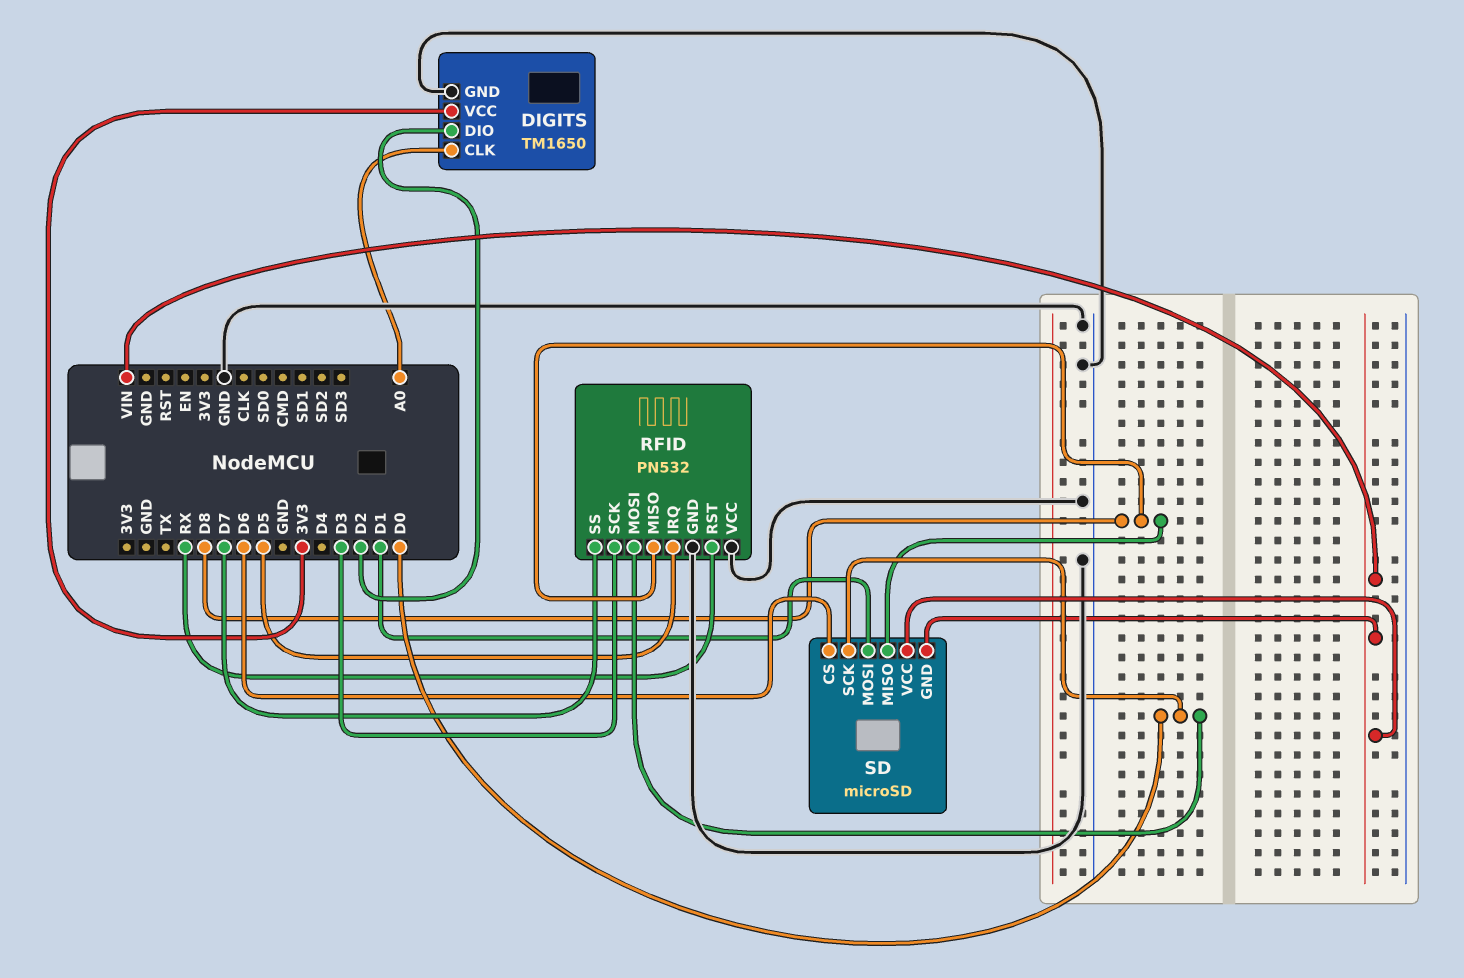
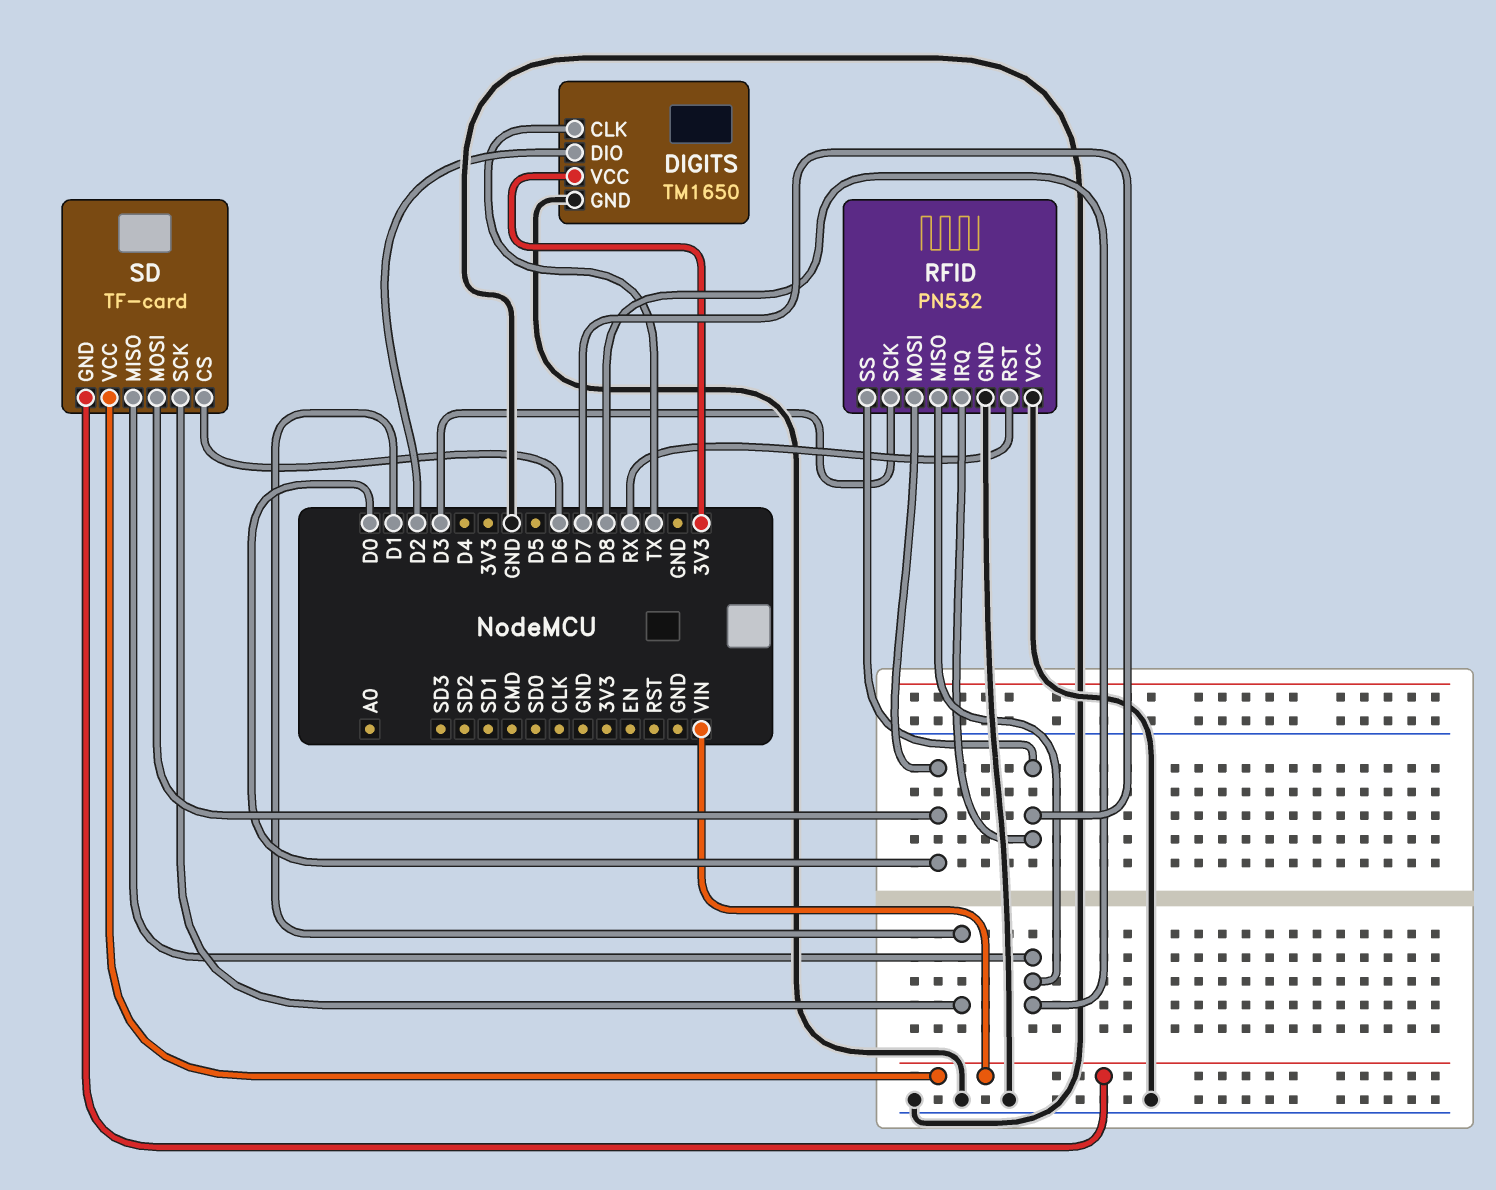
DIGITS pin CLK: A0 -> TX
RFID pin IRQ: D5 -> D7
SD: microSD -> TF-card
SD pin MOSI: D1 -> D0
SD pin SCK: D0 -> D1

